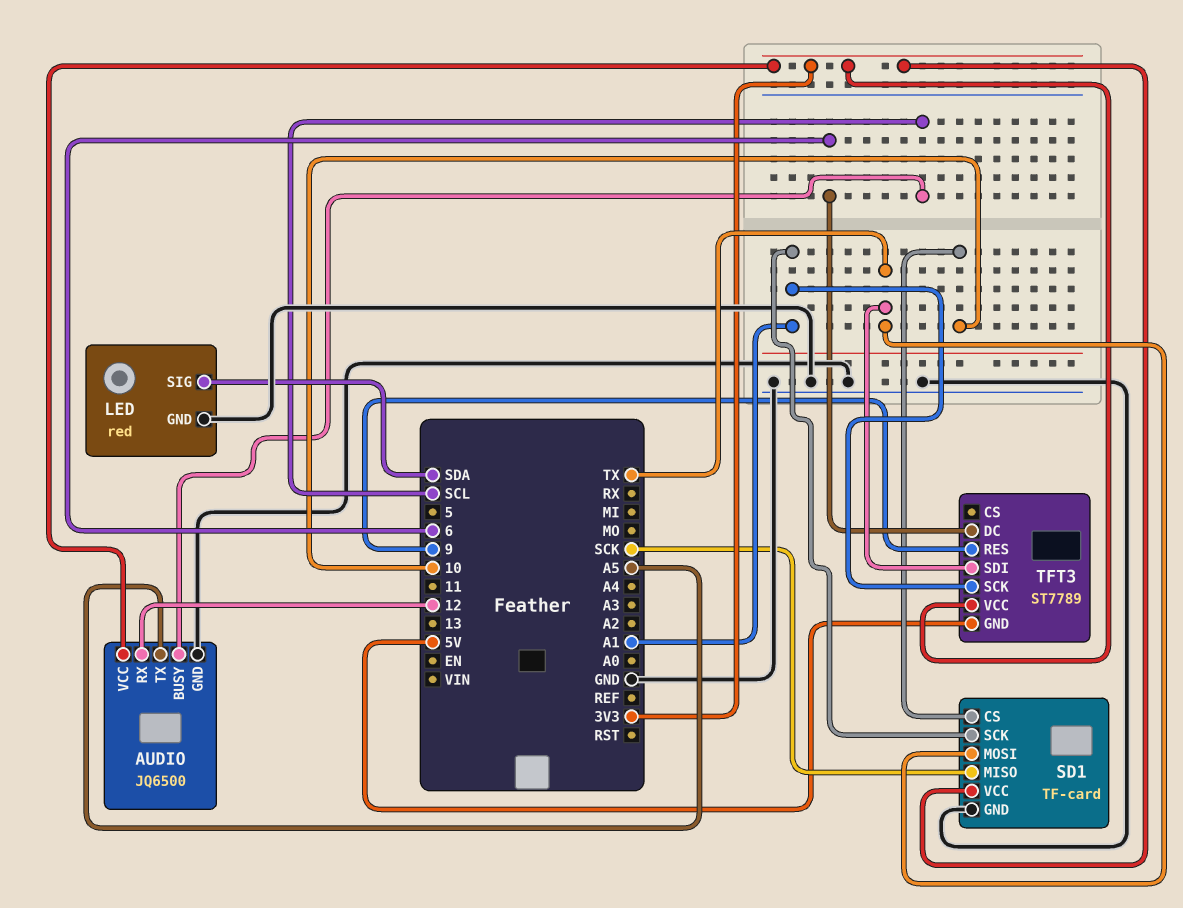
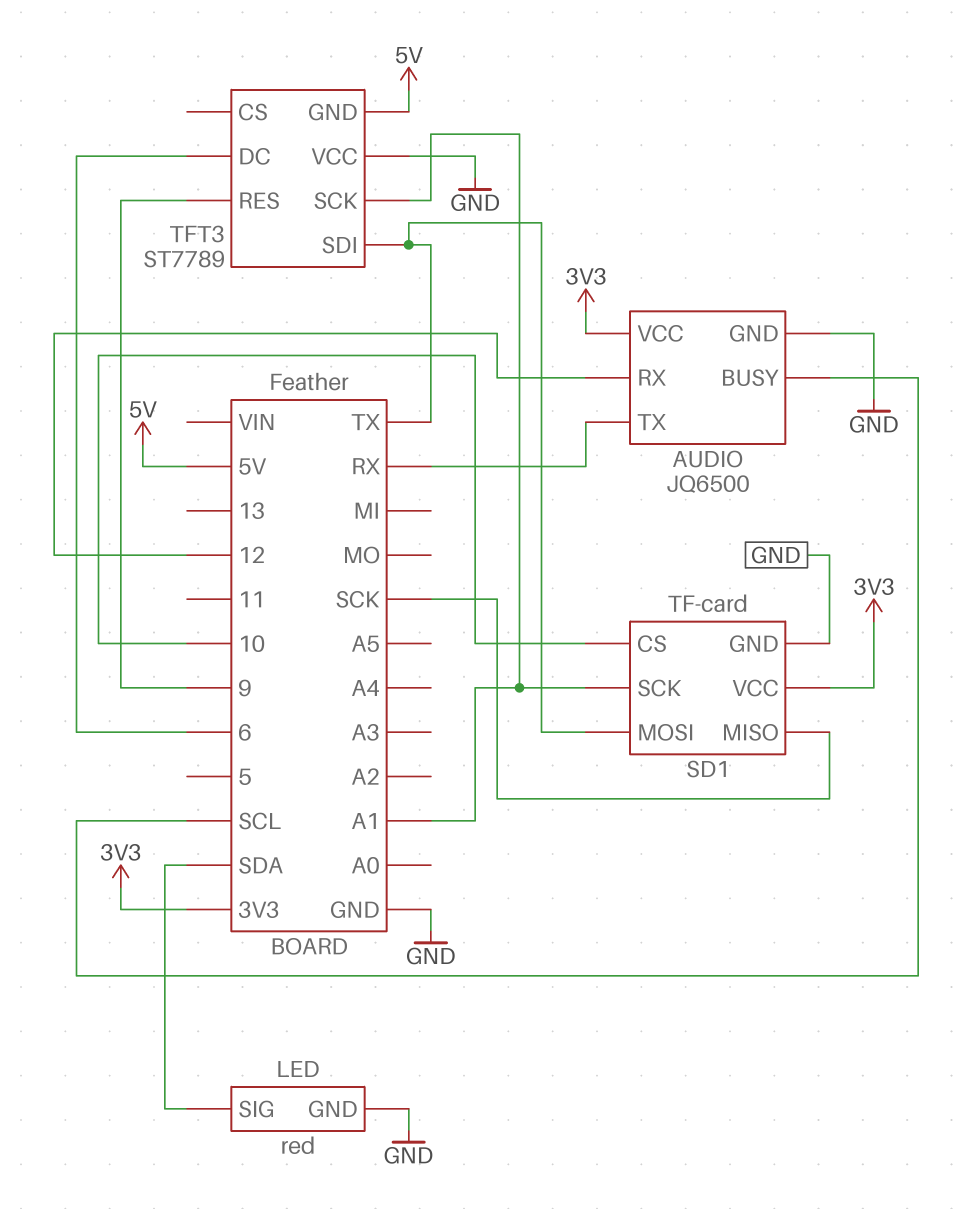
AUDIO pin TX: A5 -> RX
TFT3 pin VCC: 3V3 -> GND

